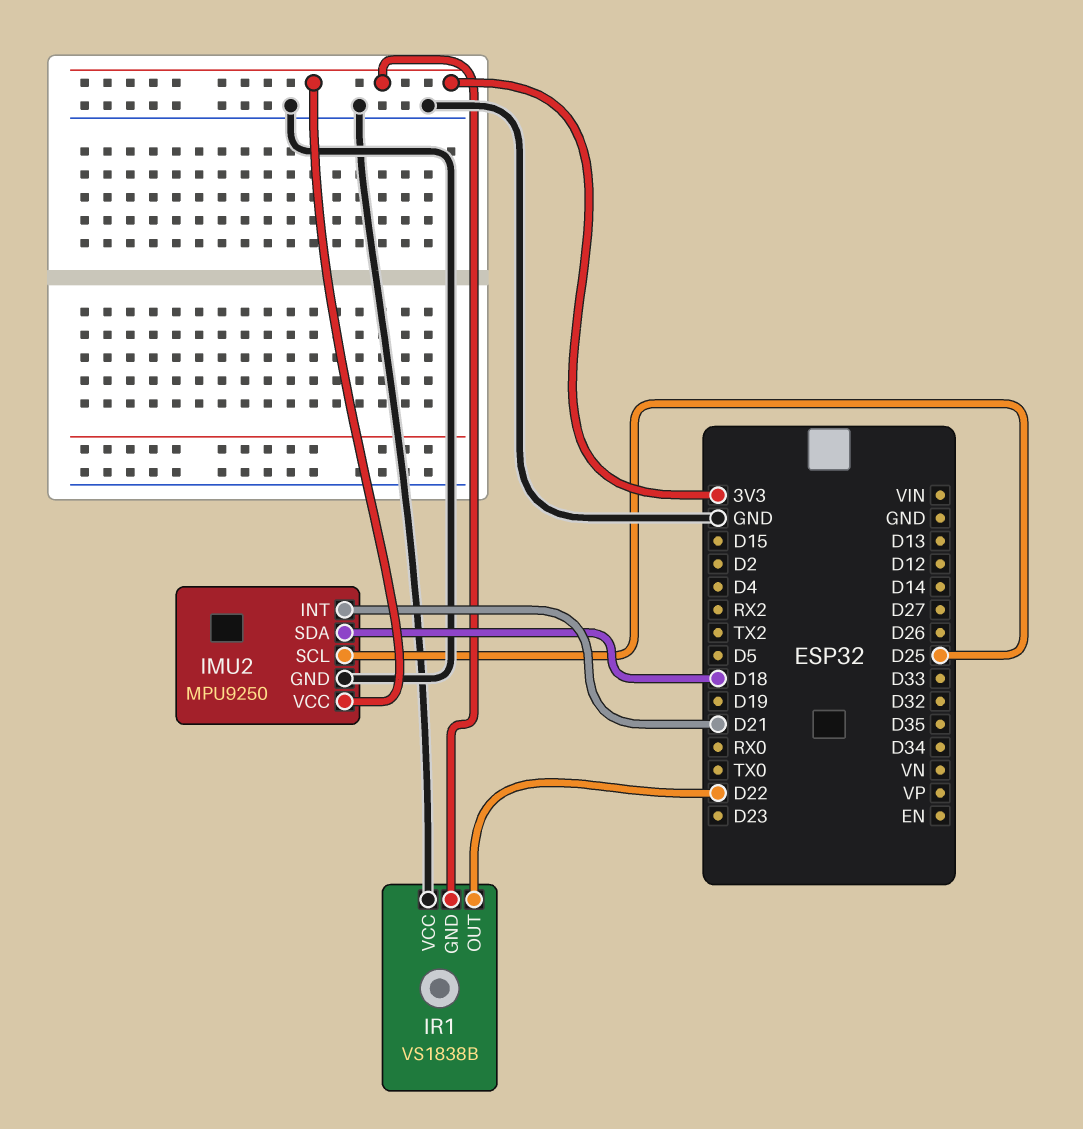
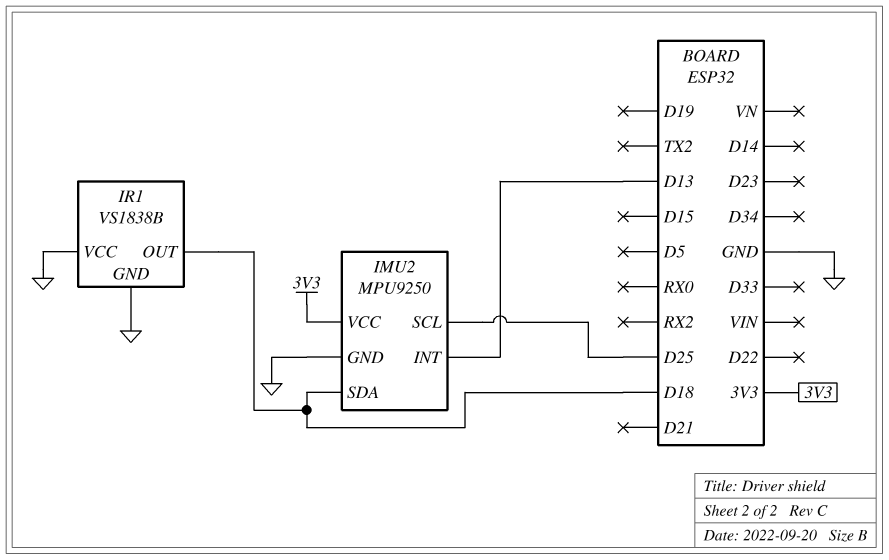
IMU2 pin INT: D21 -> D13
IR1 pin GND: 3V3 -> GND
IR1 pin OUT: D22 -> D18

